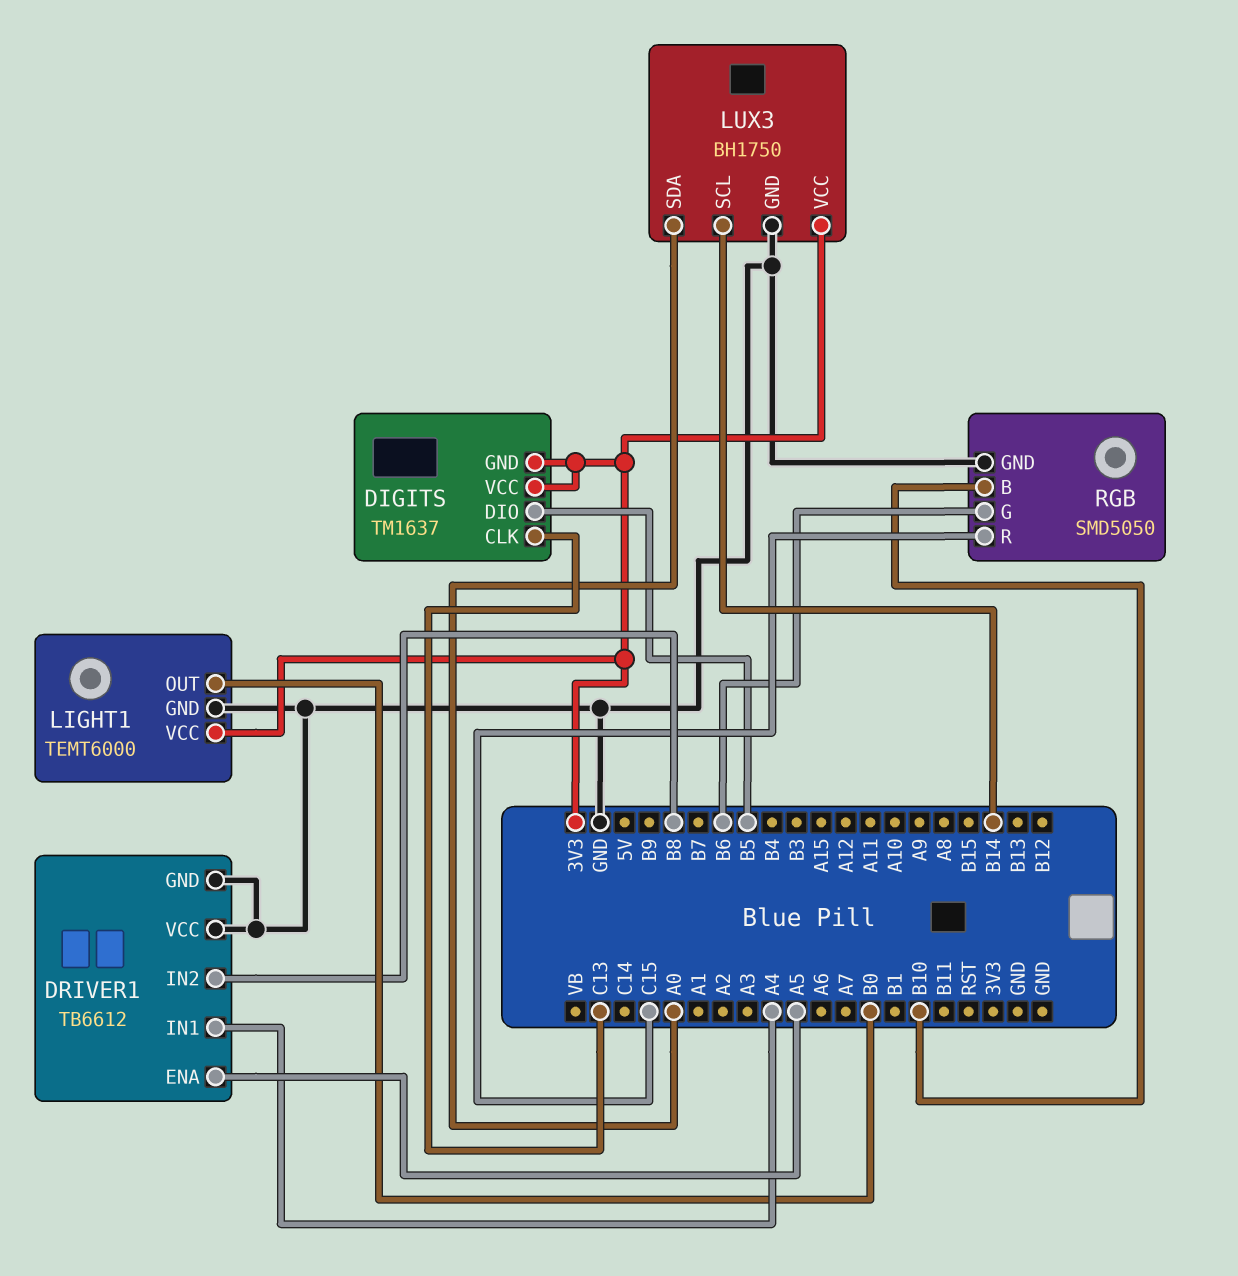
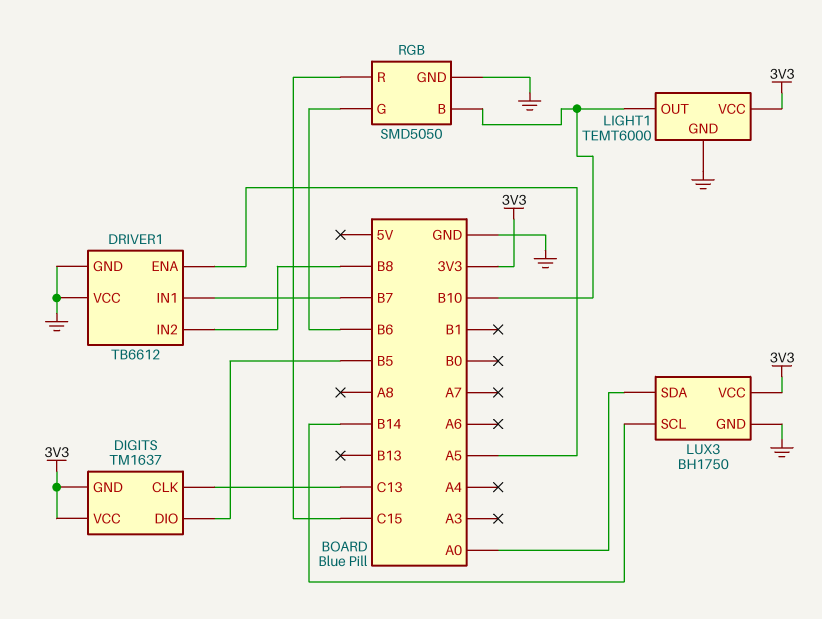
DRIVER1 pin IN1: A4 -> B7
LIGHT1 pin OUT: B0 -> B10

